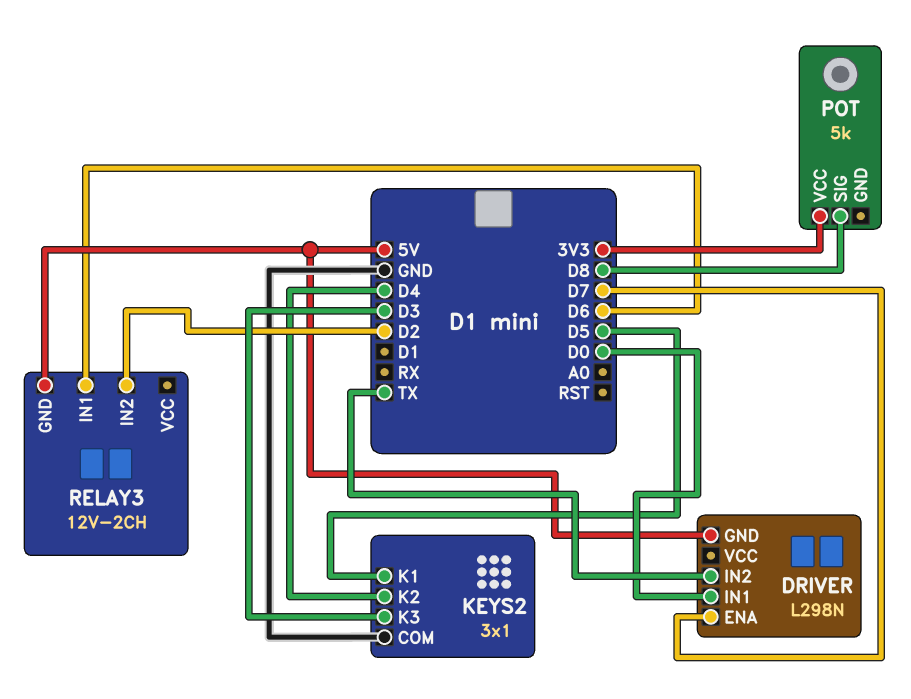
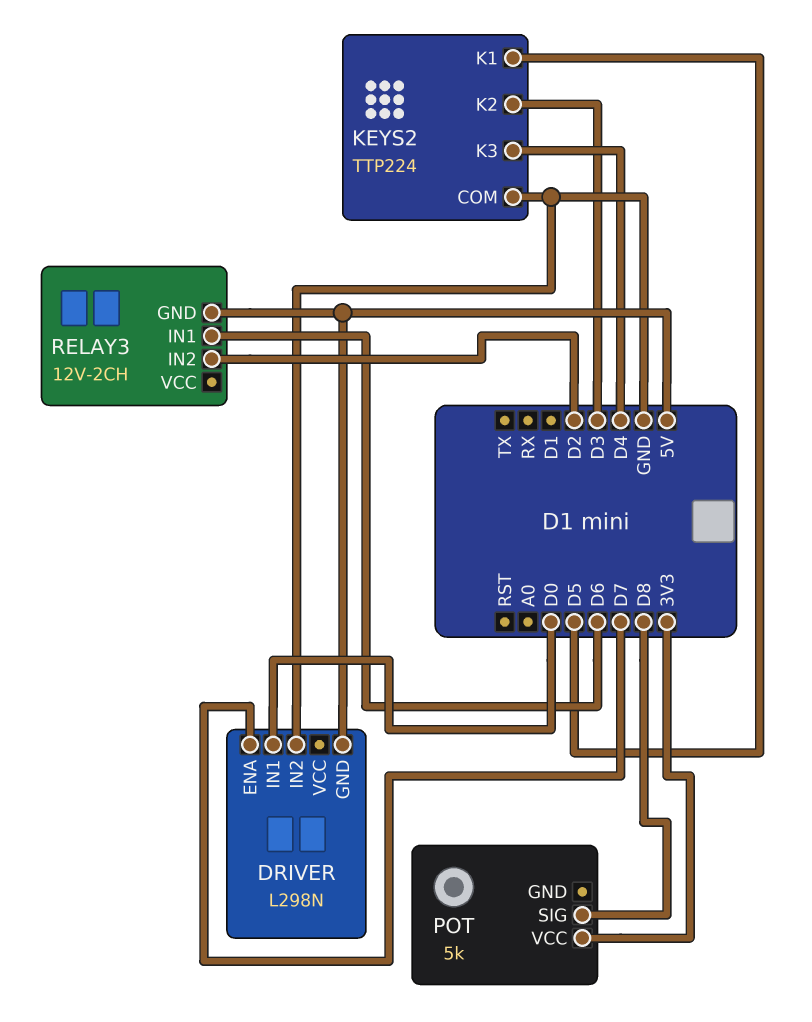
DRIVER pin IN2: TX -> GND
KEYS2: 3x1 -> TTP224
KEYS2 pin K2: D4 -> D3
KEYS2 pin K3: D3 -> D4

